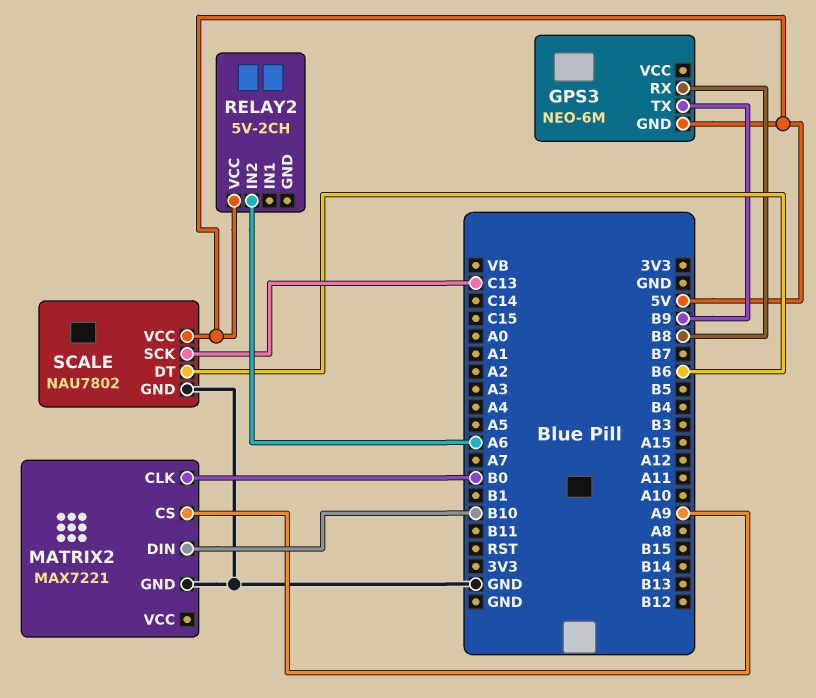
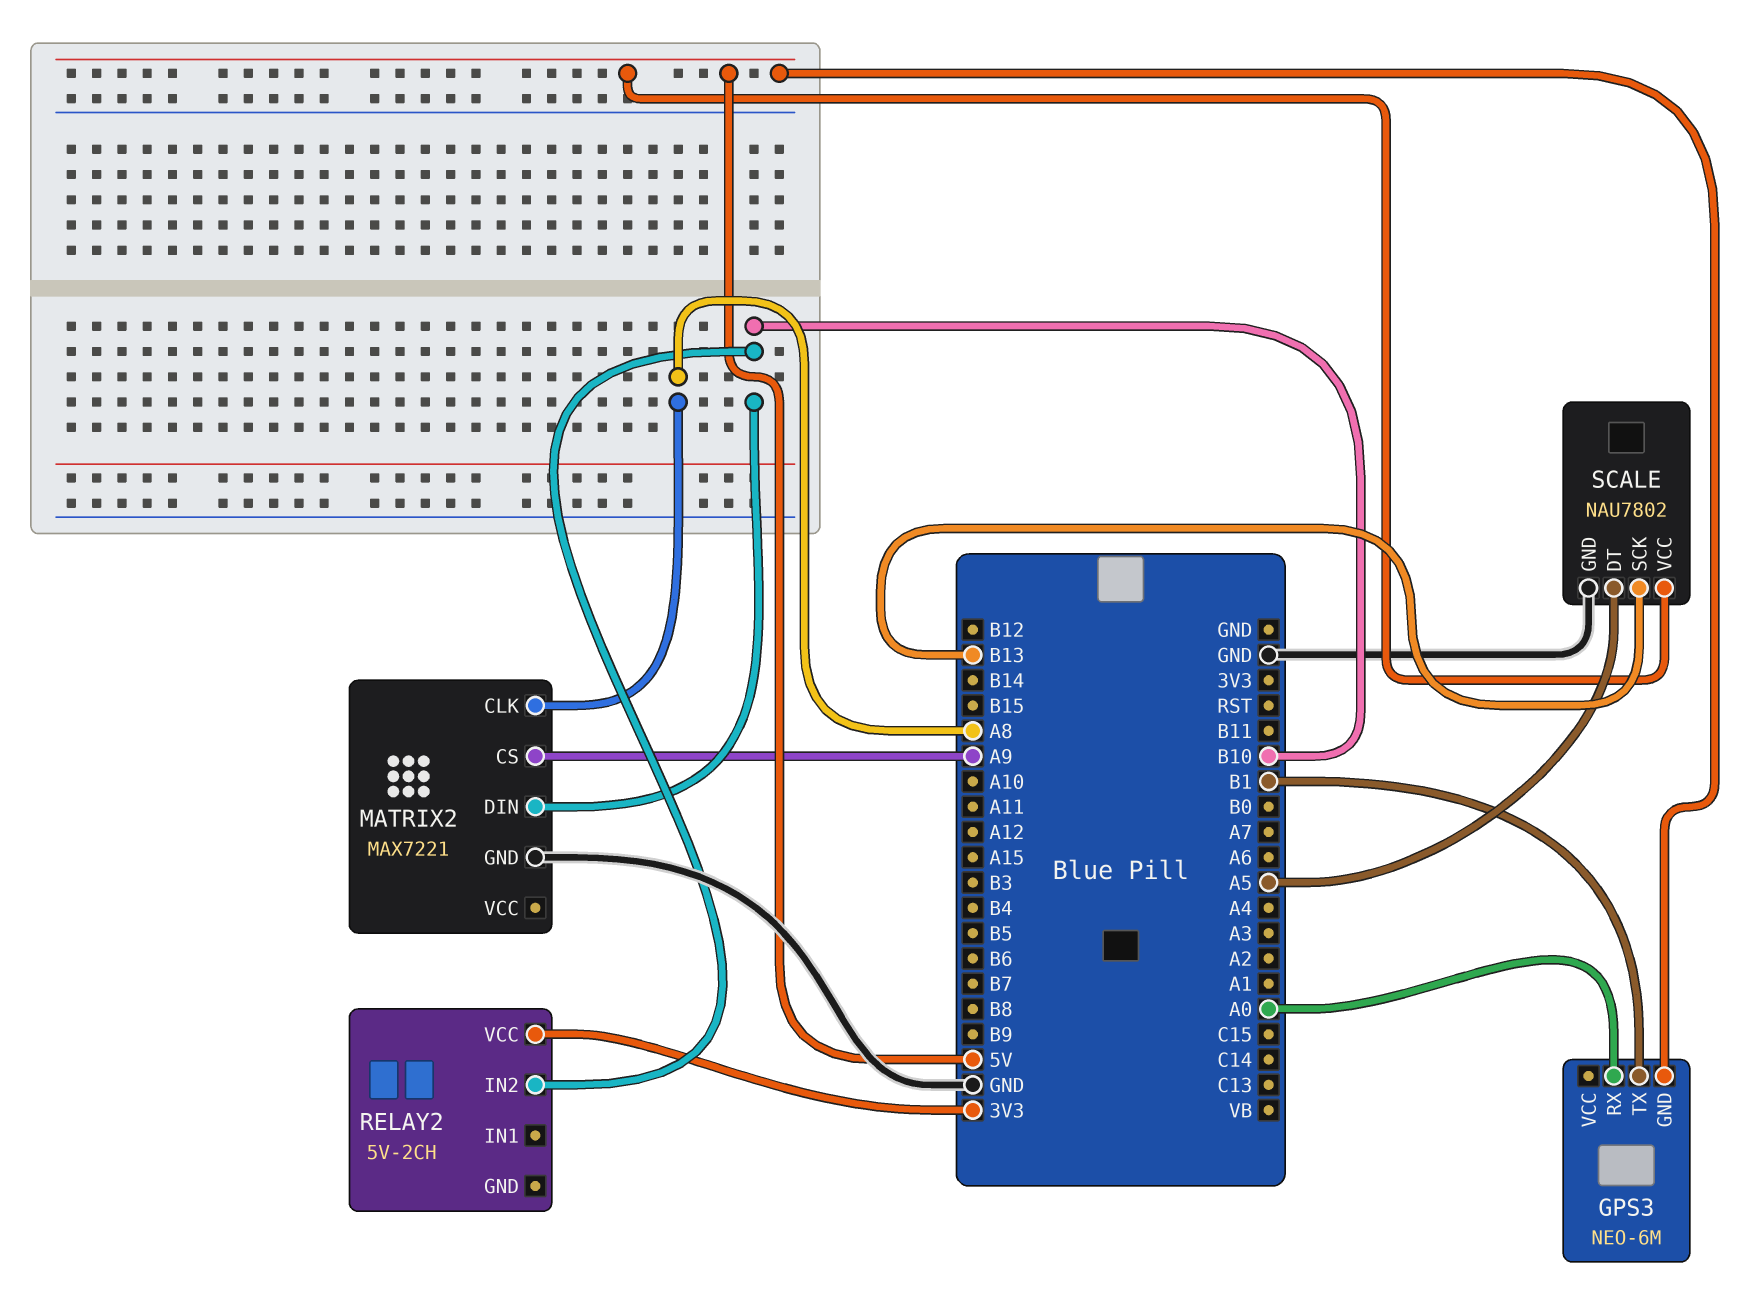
GPS3 pin RX: B8 -> A0
GPS3 pin TX: B9 -> B1
MATRIX2 pin CLK: B0 -> A8
RELAY2 pin IN2: A6 -> B10
RELAY2 pin VCC: 5V -> 3V3
SCALE pin DT: B6 -> A5
SCALE pin SCK: C13 -> B13

